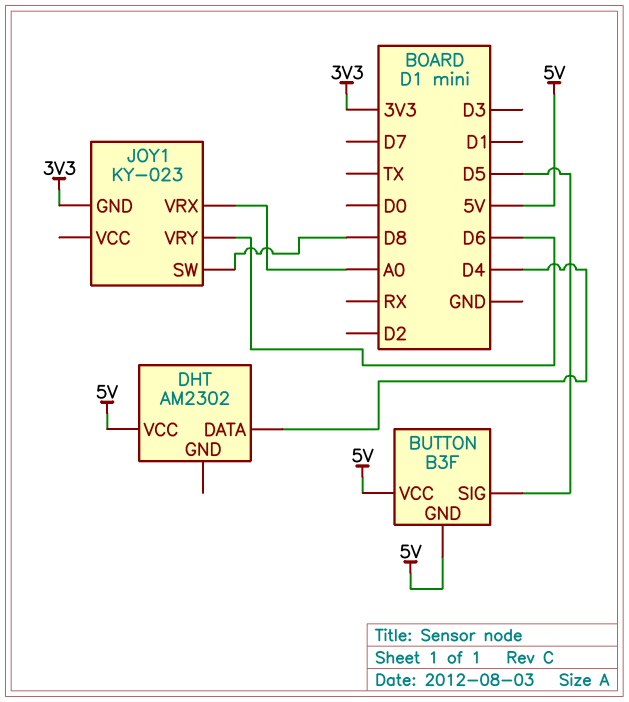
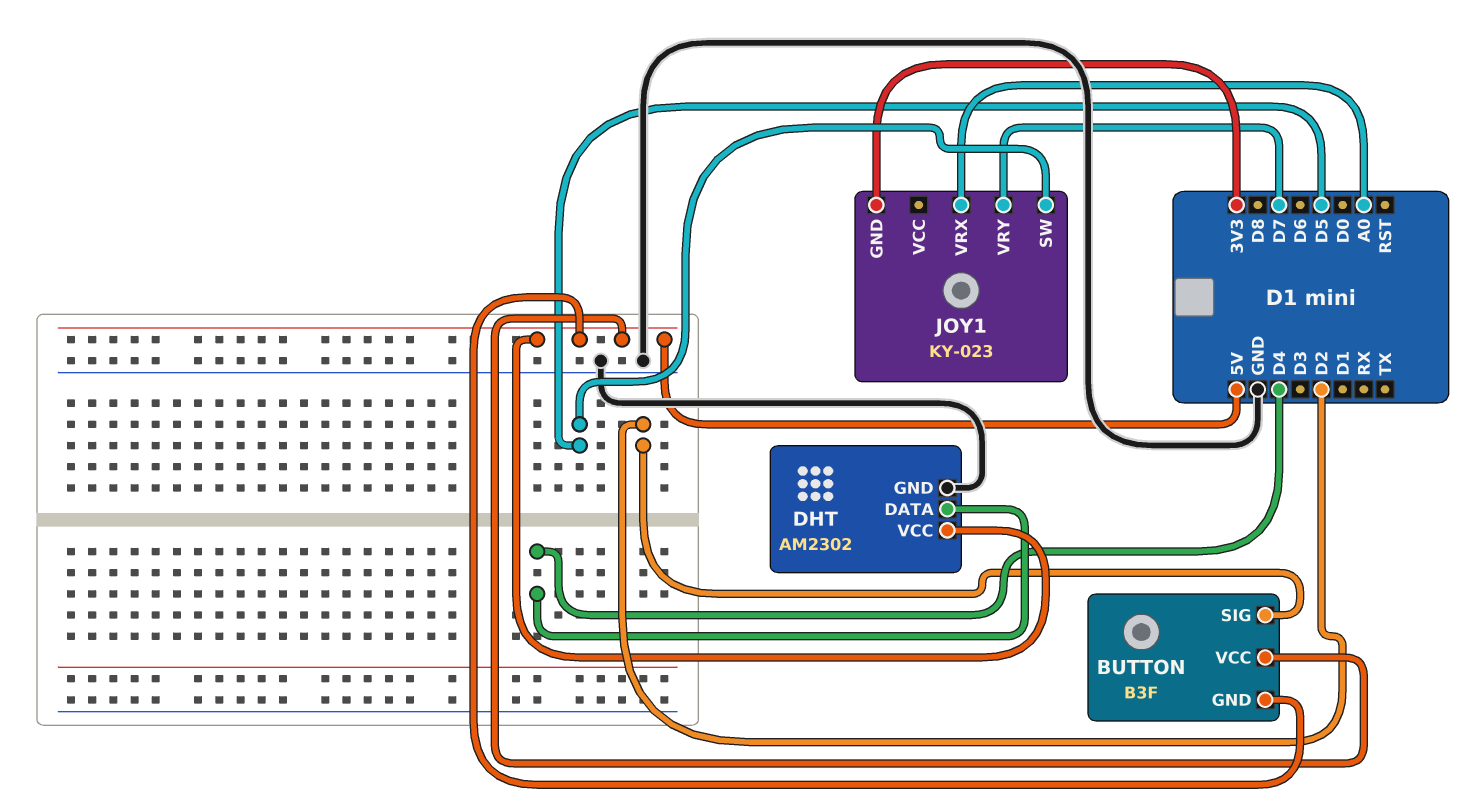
BUTTON pin SIG: D5 -> D2
DHT pin GND: none -> GND
JOY1 pin SW: D8 -> D5
JOY1 pin VRY: D6 -> D7

